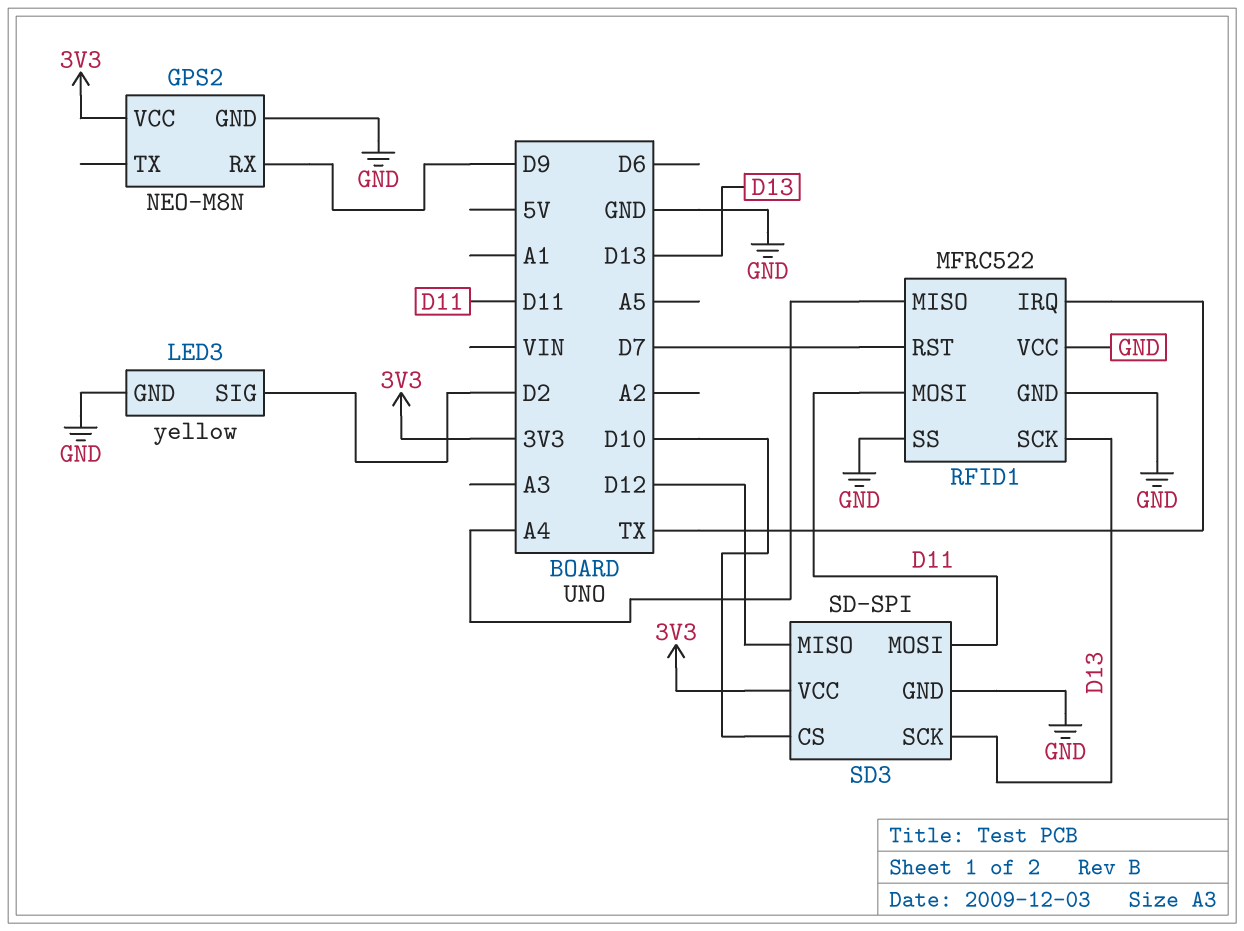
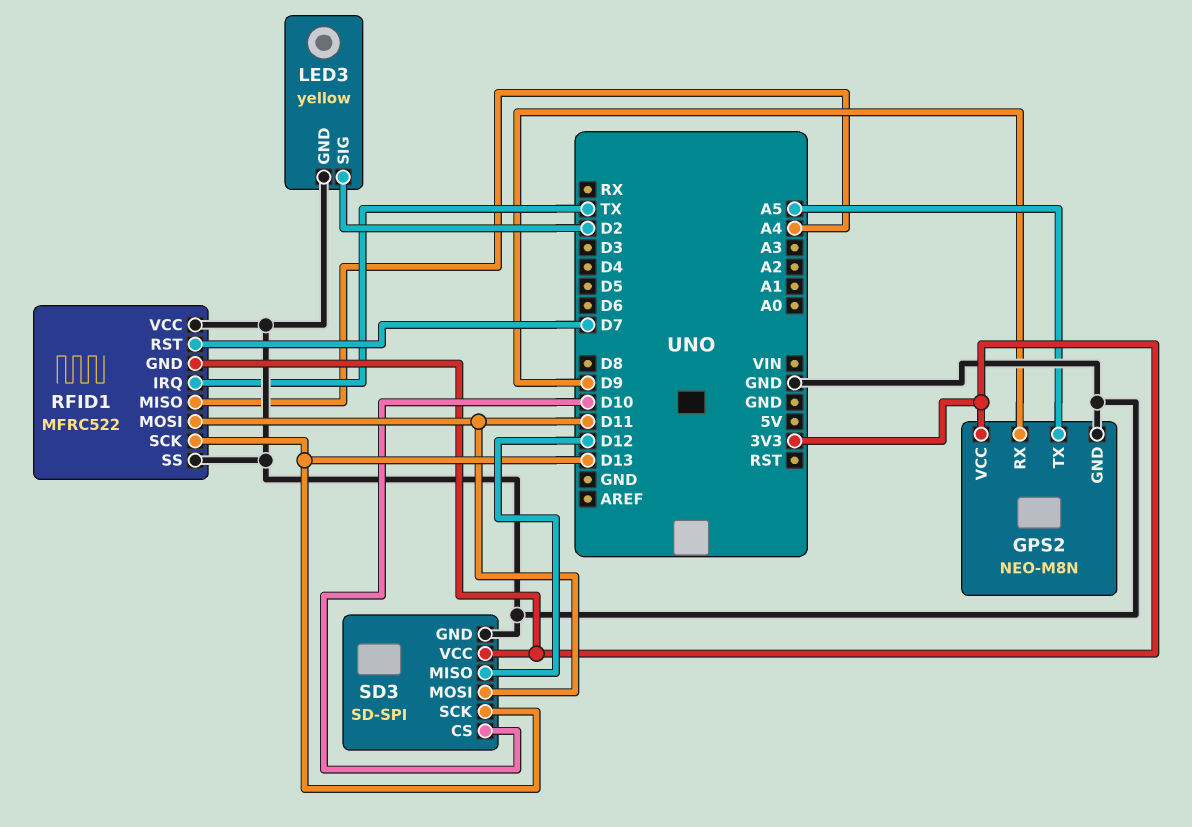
GPS2 pin TX: none -> A5
RFID1 pin GND: GND -> 3V3

